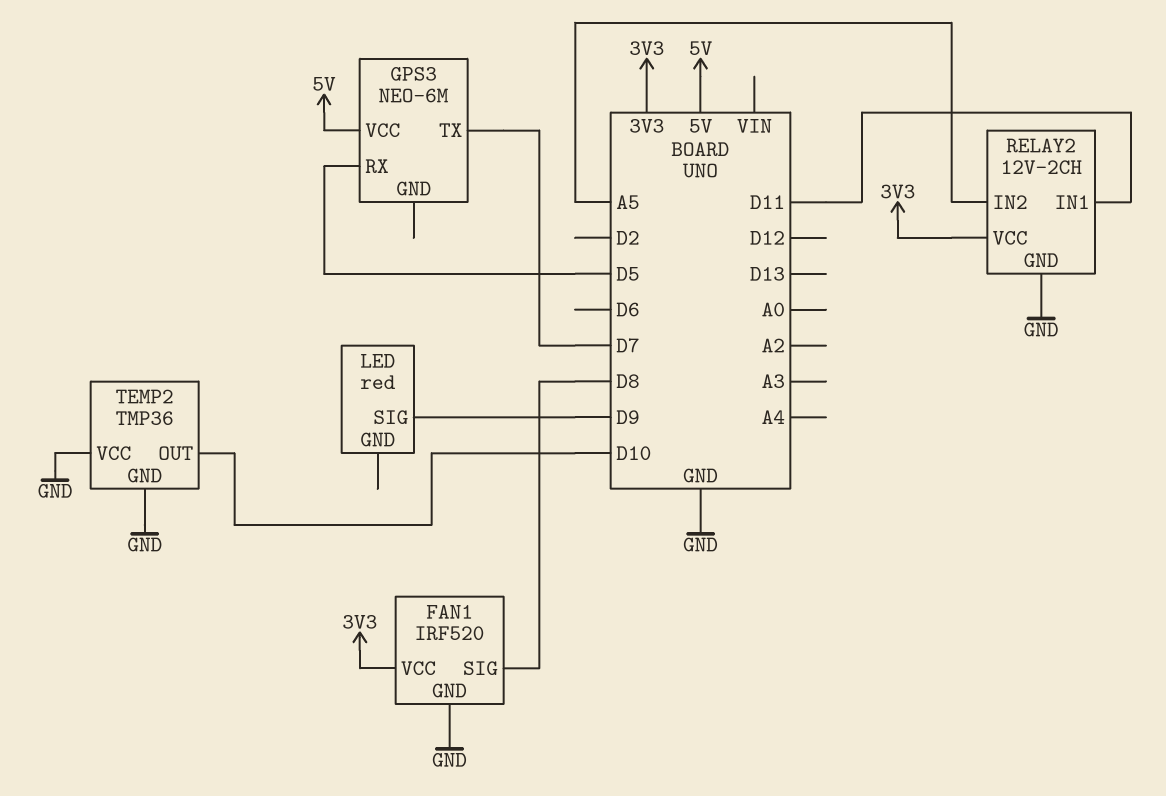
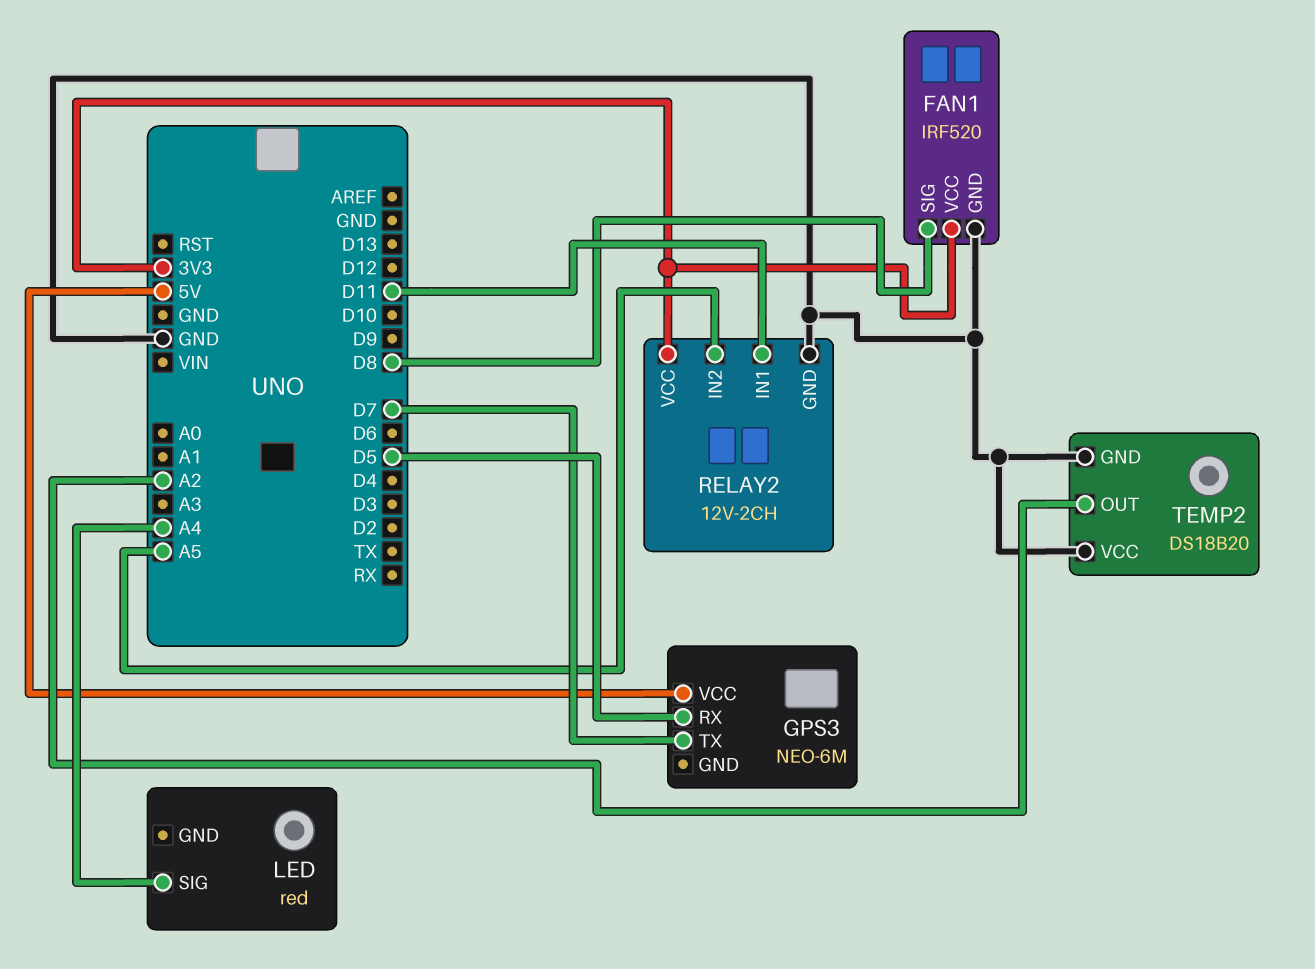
LED pin SIG: D9 -> A4
TEMP2: TMP36 -> DS18B20
TEMP2 pin OUT: D10 -> A2

